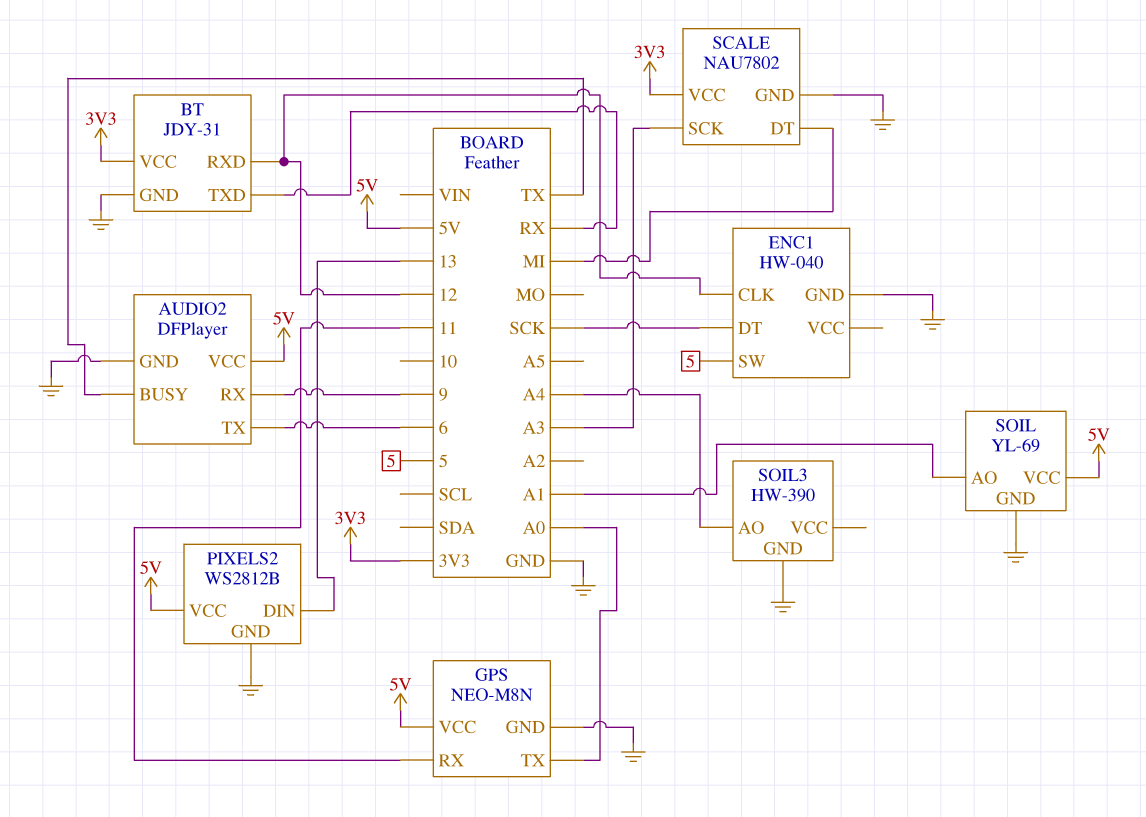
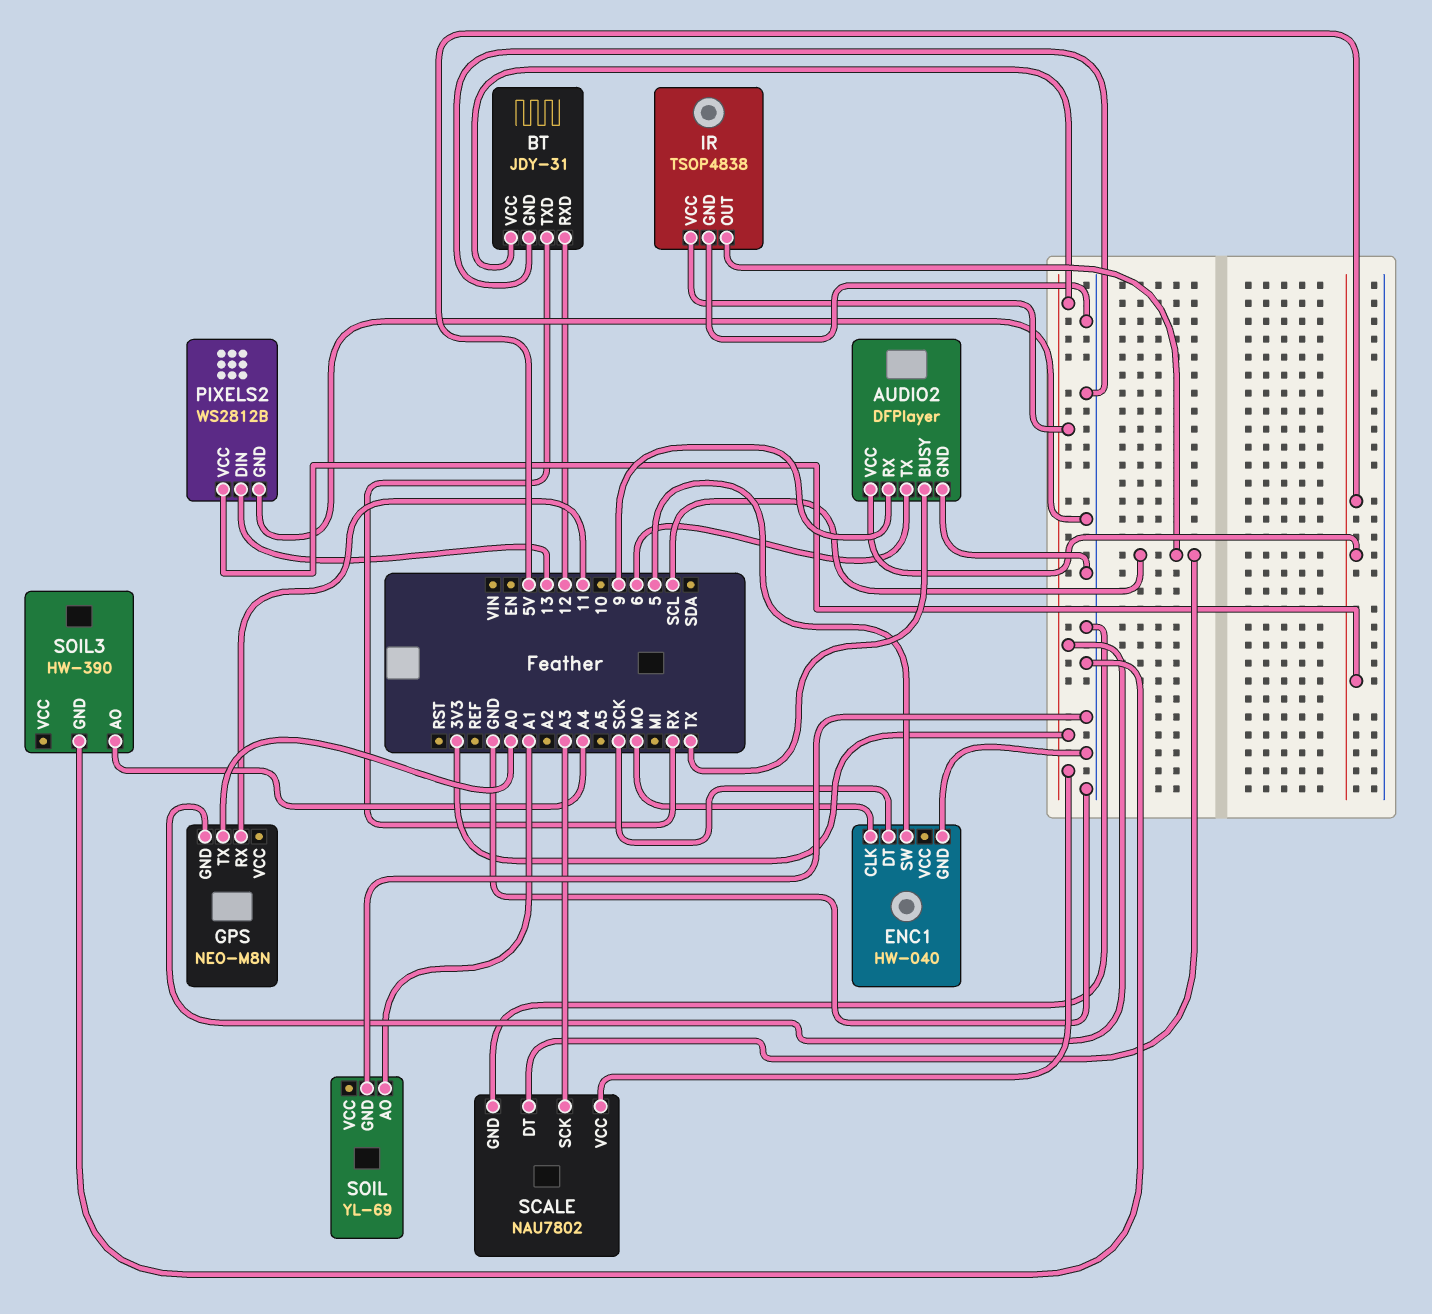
ENC1 pin CLK: 12 -> MO
GPS pin GND: GND -> 3V3
GPS pin VCC: 5V -> none
IR: none -> TSOP4838
IR pin GND: none -> GND
IR pin OUT: none -> SCL
IR pin VCC: none -> 3V3
SCALE pin DT: MI -> SCL
SOIL pin VCC: 5V -> none

